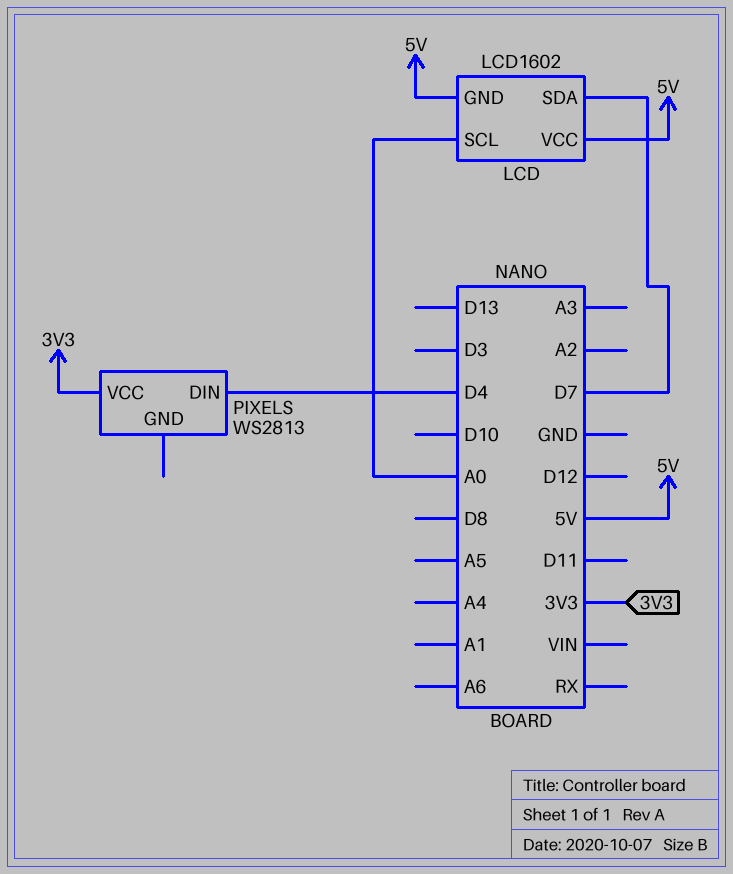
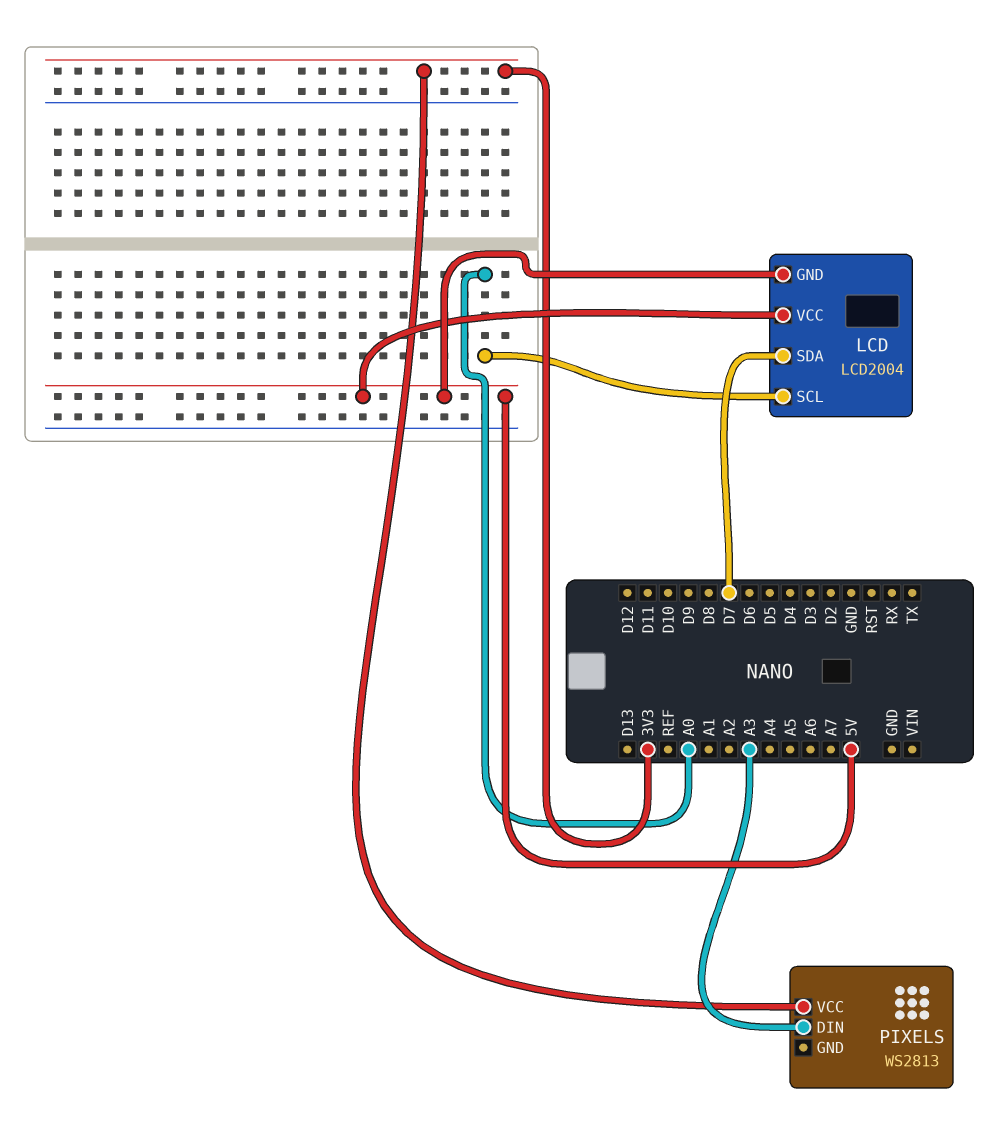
LCD: LCD1602 -> LCD2004
PIXELS pin DIN: D4 -> A3

